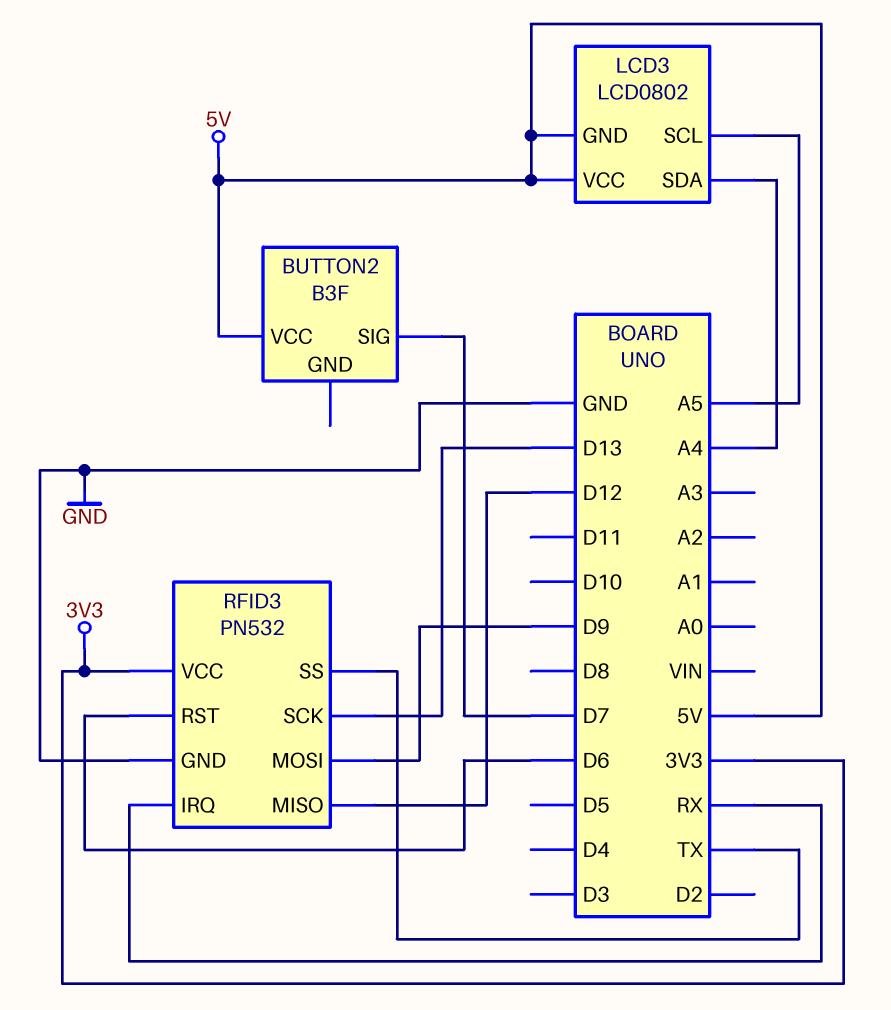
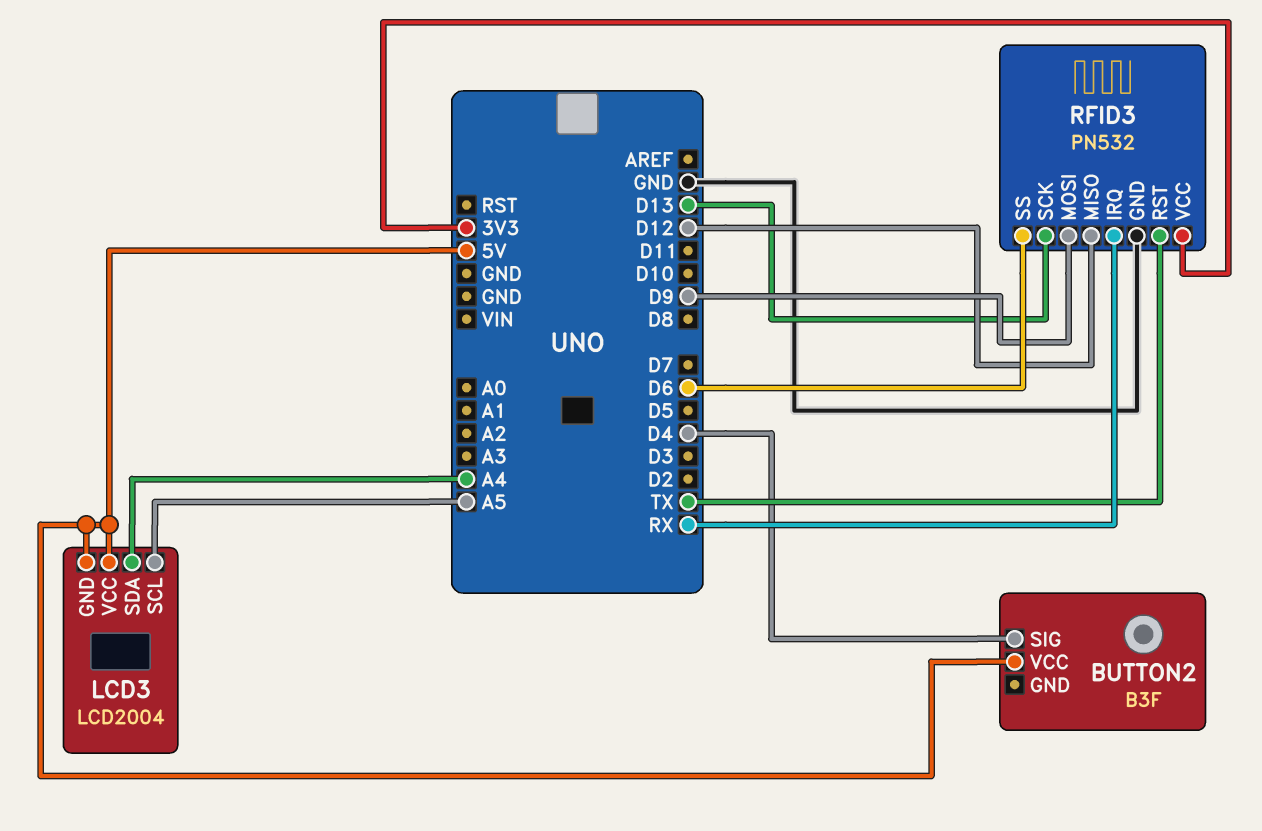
BUTTON2 pin SIG: D7 -> D4
LCD3: LCD0802 -> LCD2004
RFID3 pin RST: D6 -> TX
RFID3 pin SS: TX -> D6

